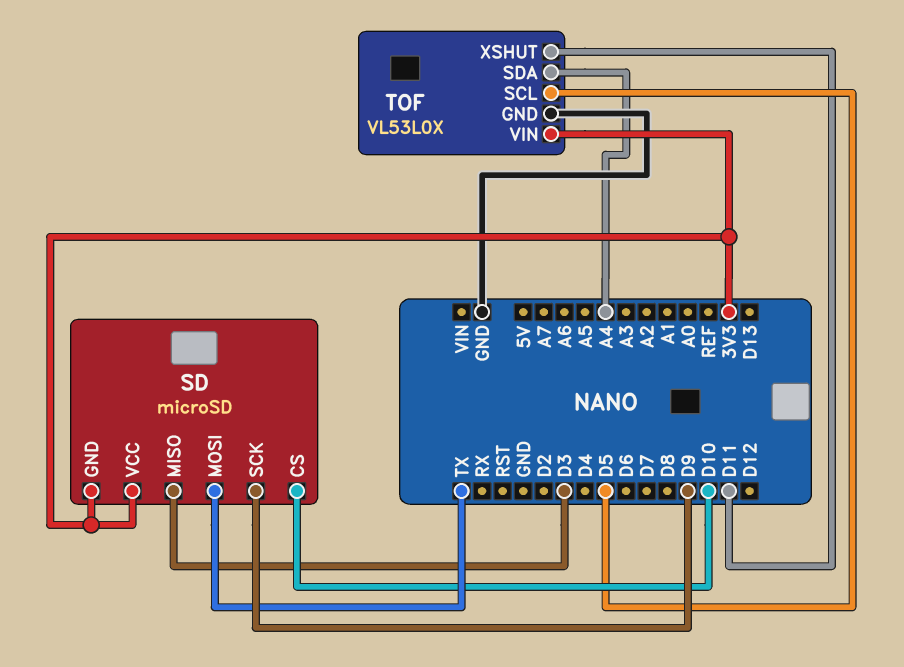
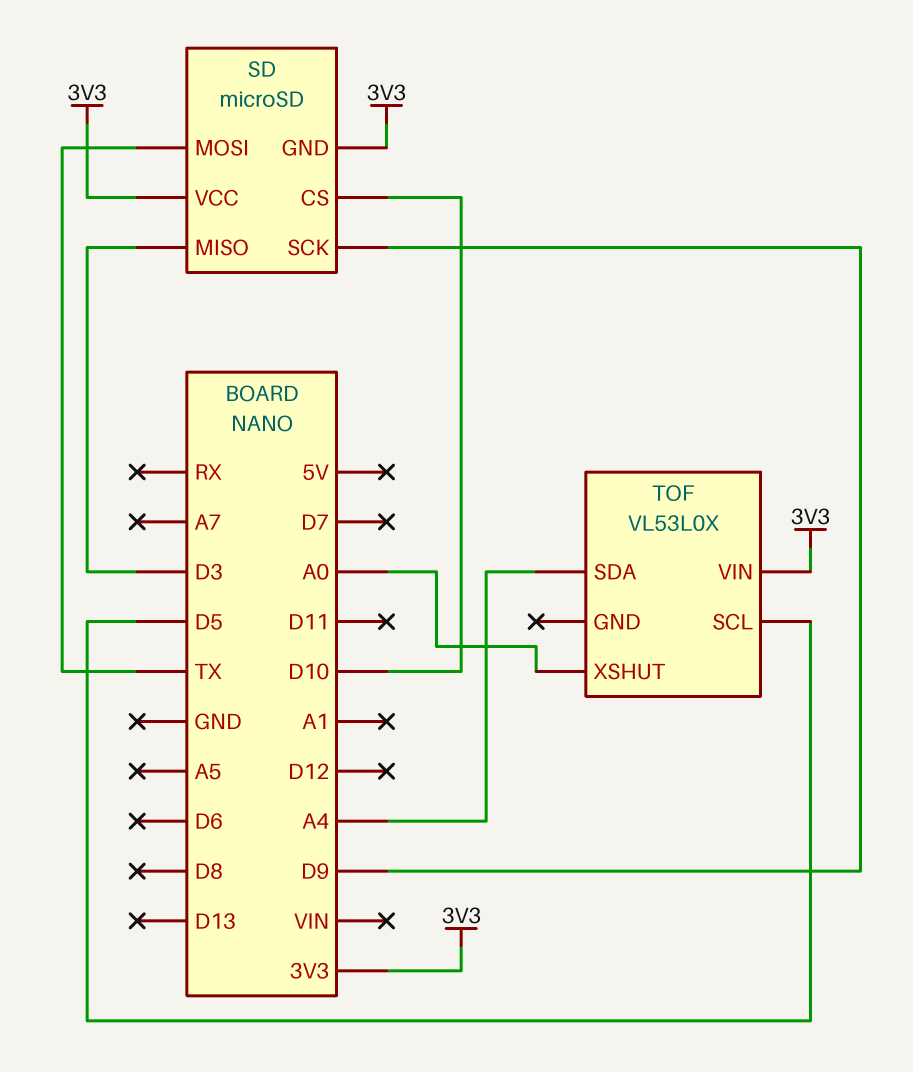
TOF pin GND: GND -> none
TOF pin XSHUT: D11 -> A0

